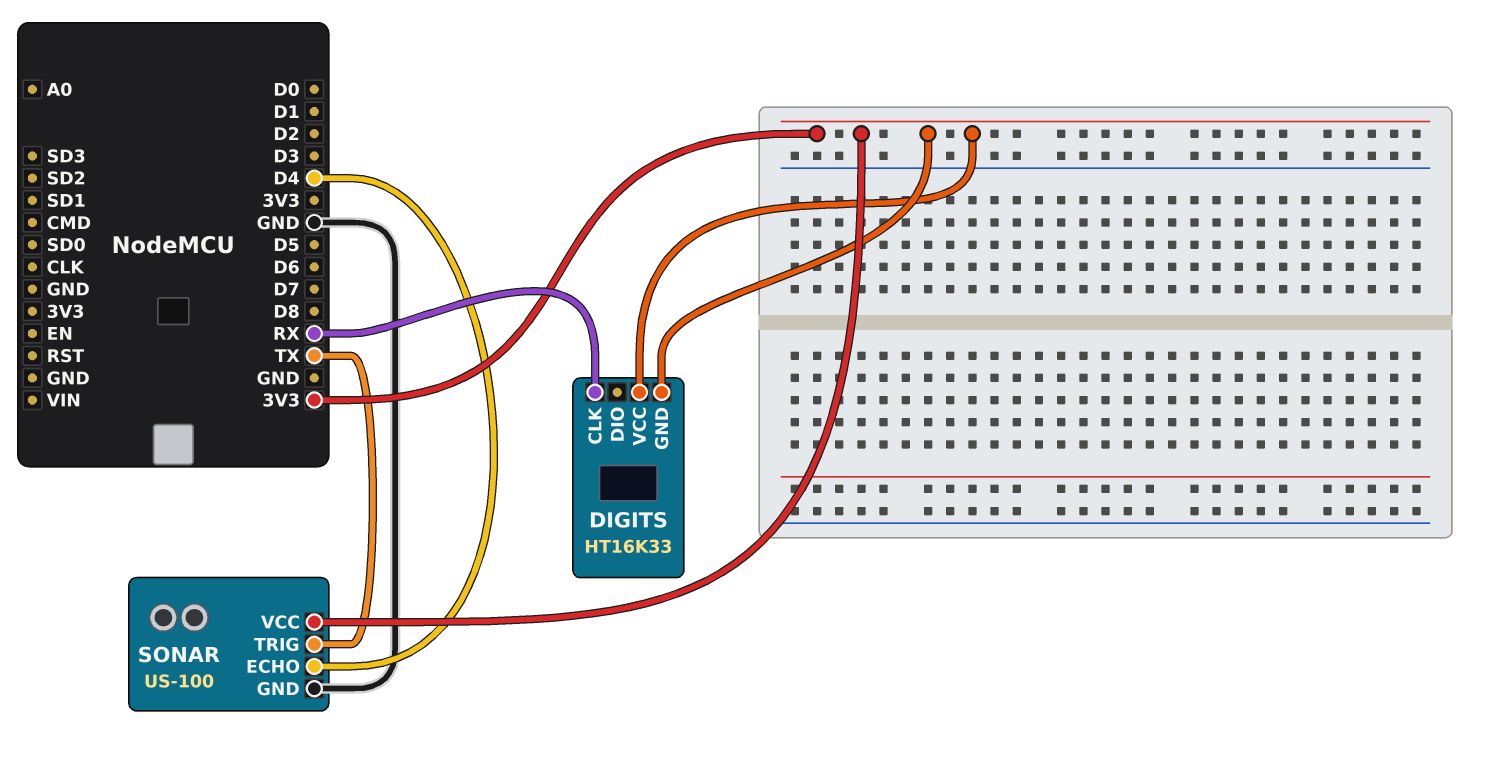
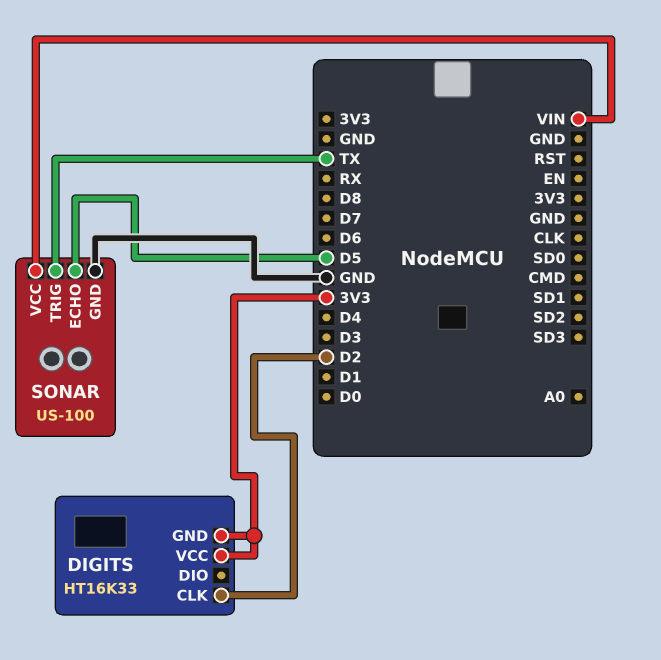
DIGITS pin CLK: RX -> D2
SONAR pin ECHO: D4 -> D5
SONAR pin VCC: 3V3 -> VIN

